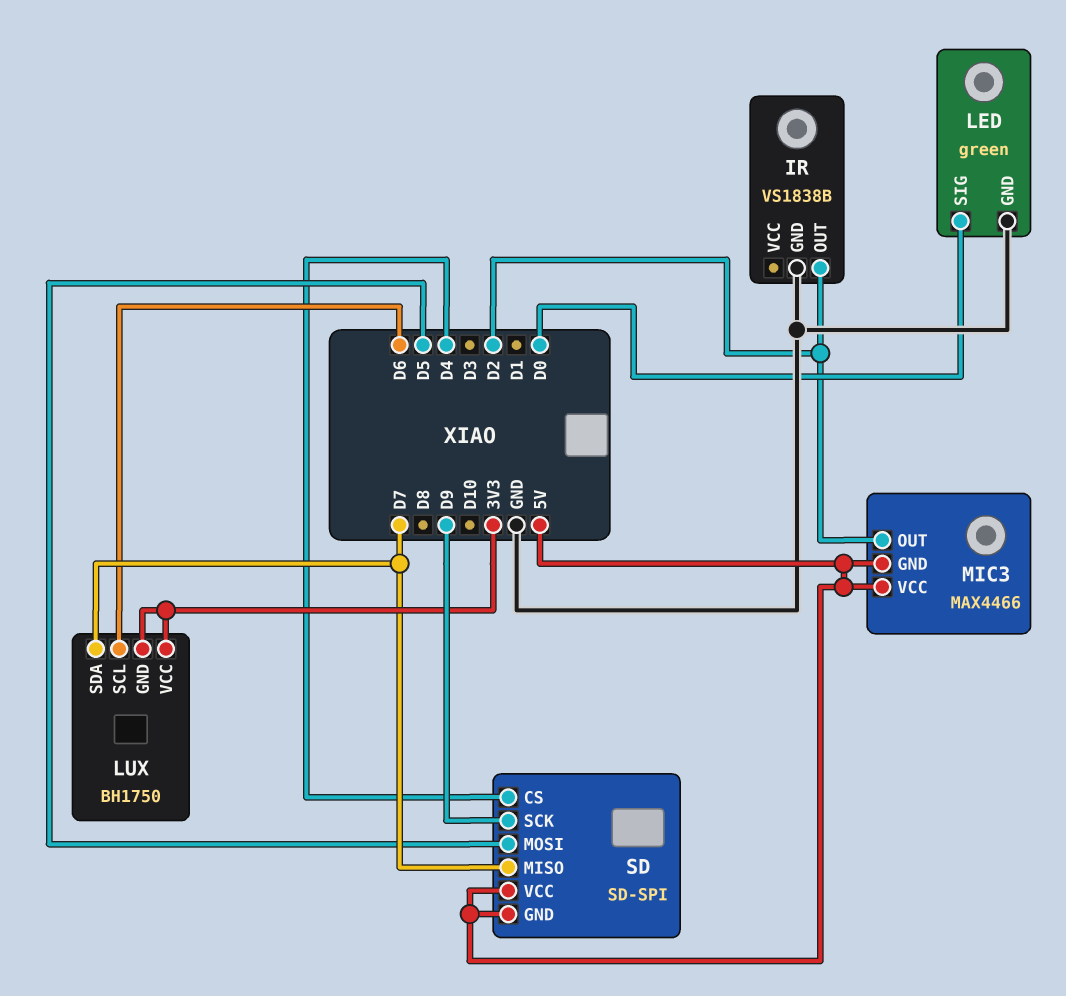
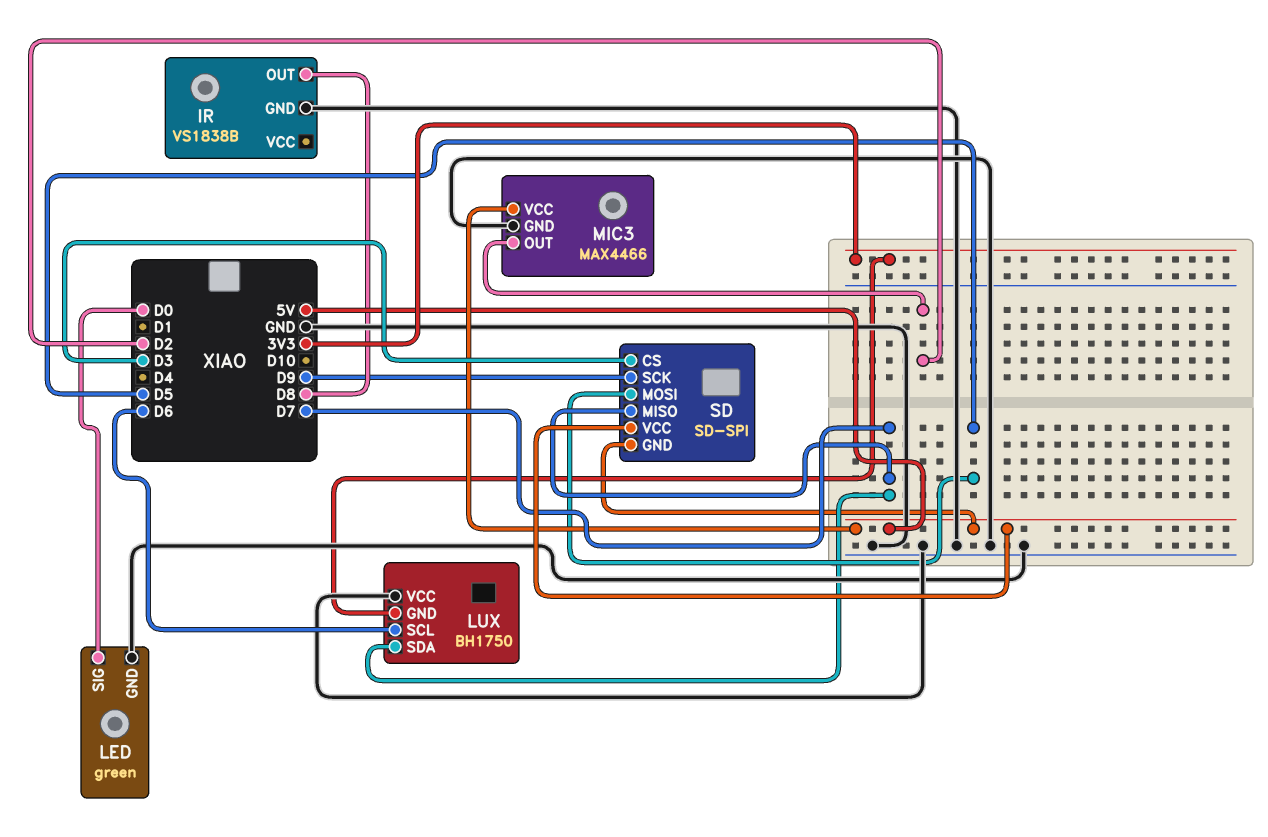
IR pin OUT: D2 -> D8
LUX pin VCC: 3V3 -> GND
MIC3 pin GND: 5V -> GND
SD pin CS: D4 -> D3

